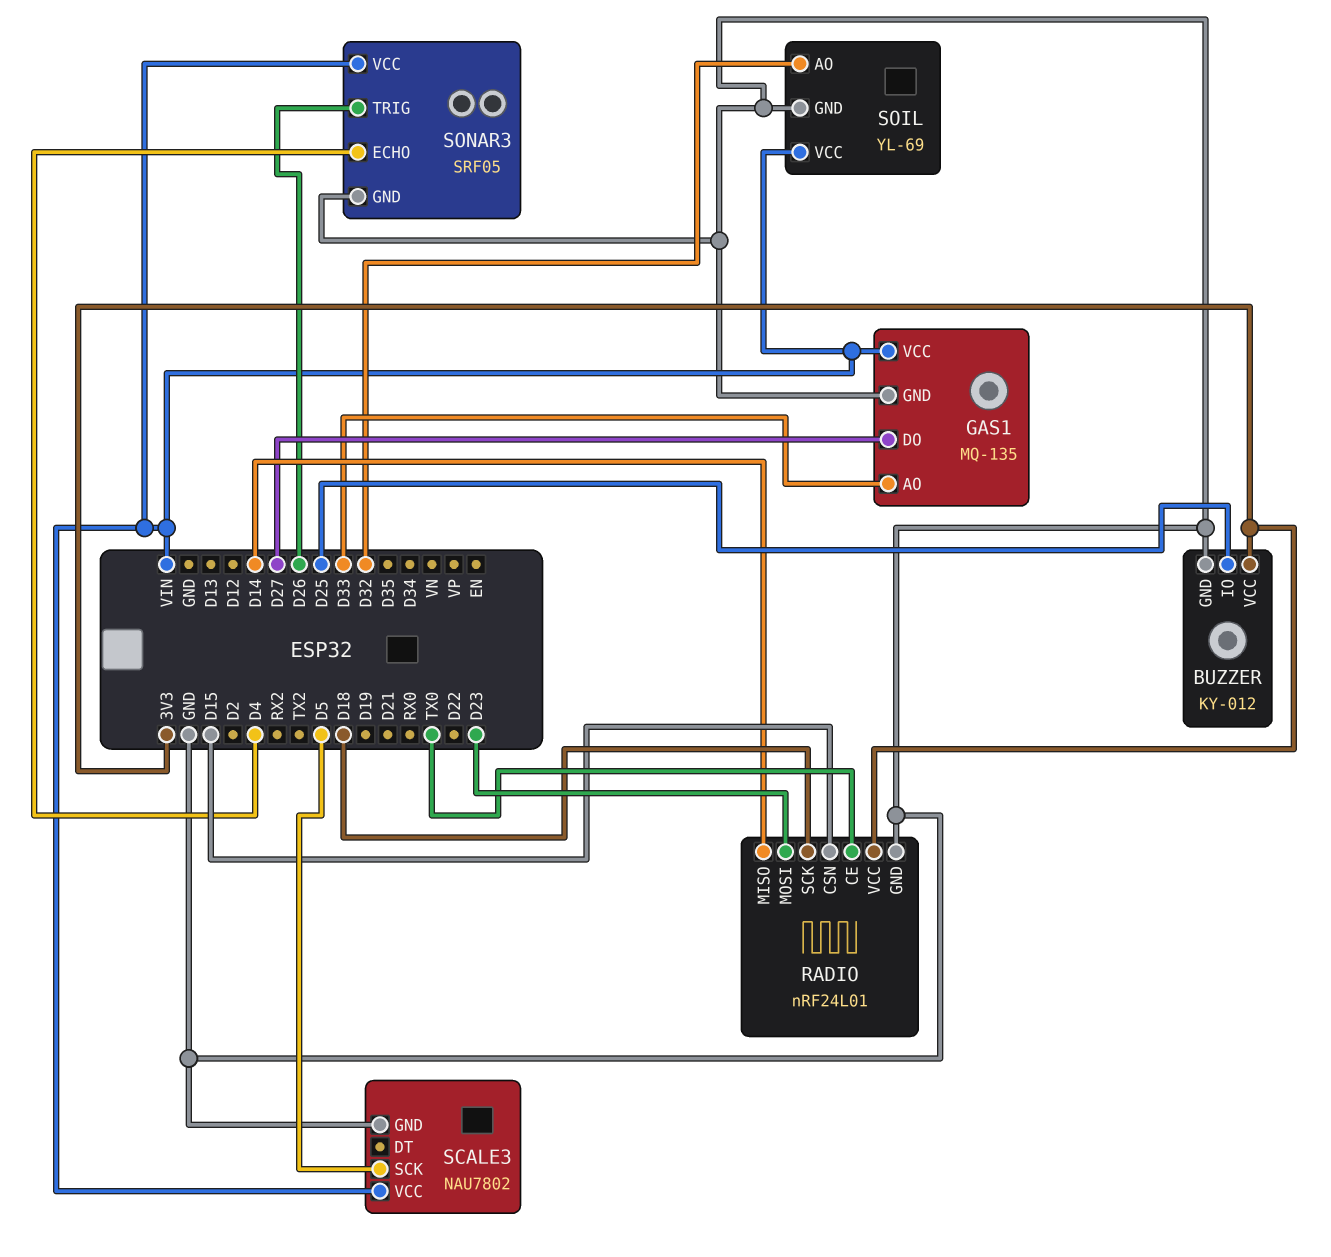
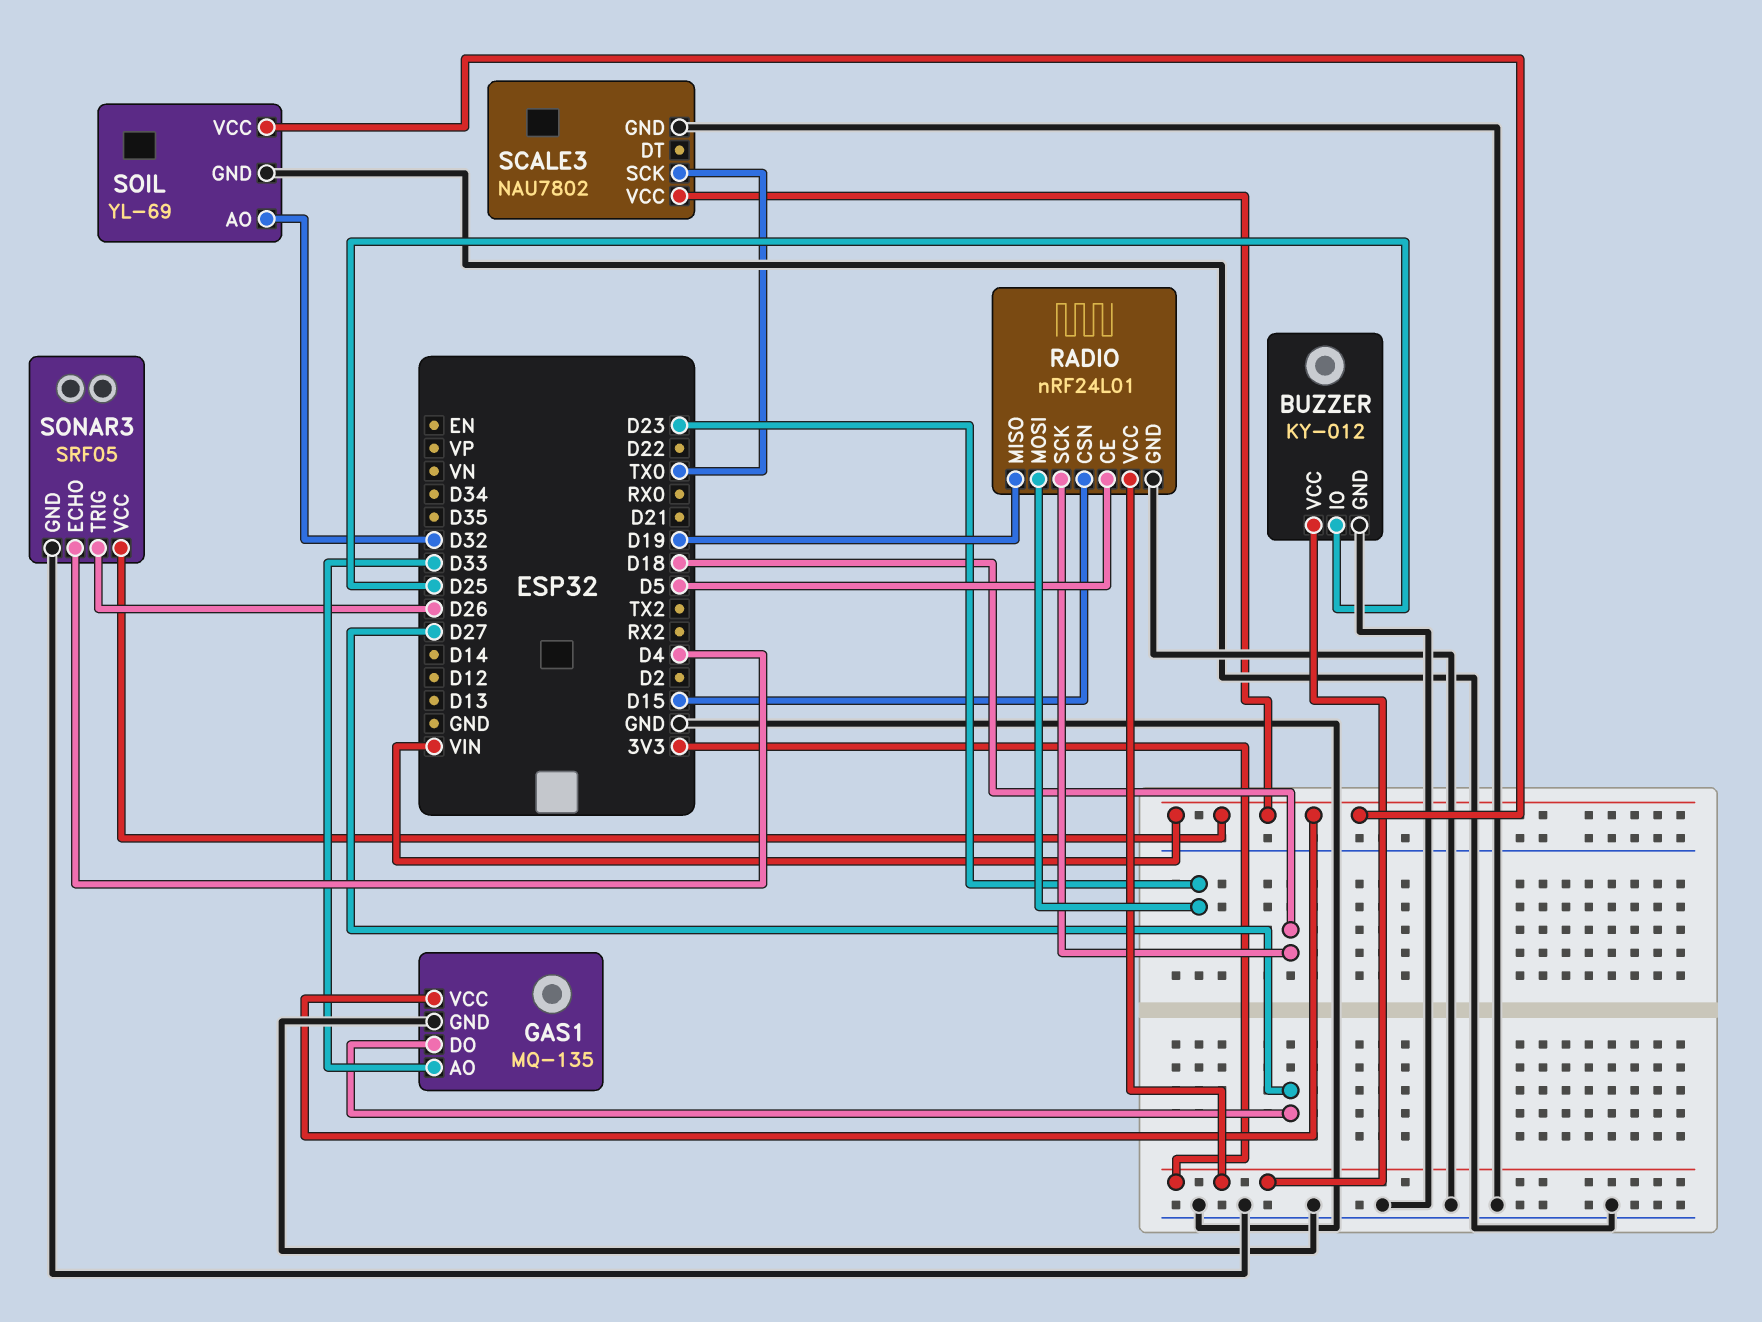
RADIO pin CE: TX0 -> D5
RADIO pin MISO: D14 -> D19
SCALE3 pin SCK: D5 -> TX0

